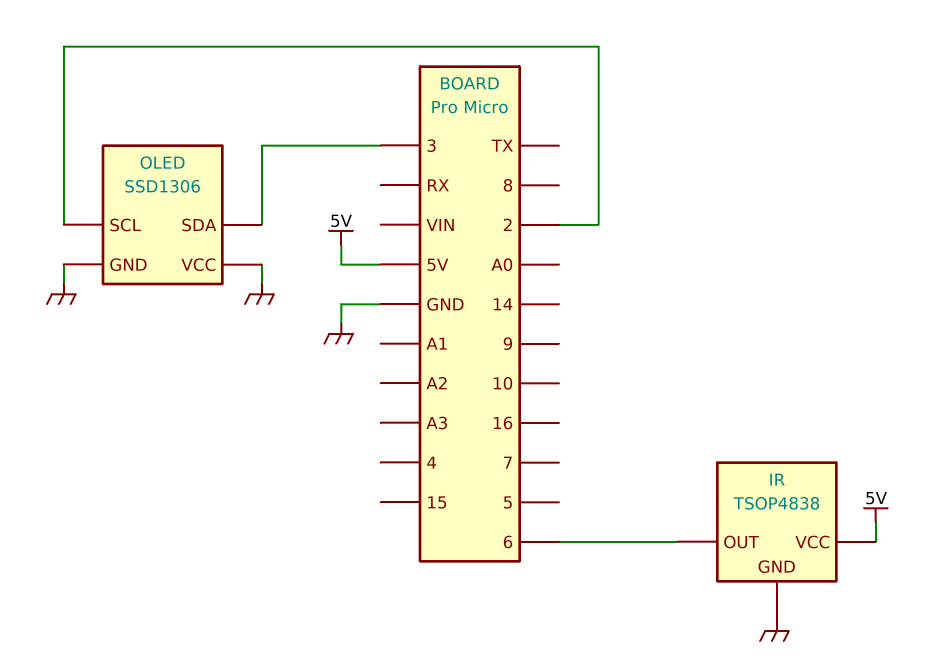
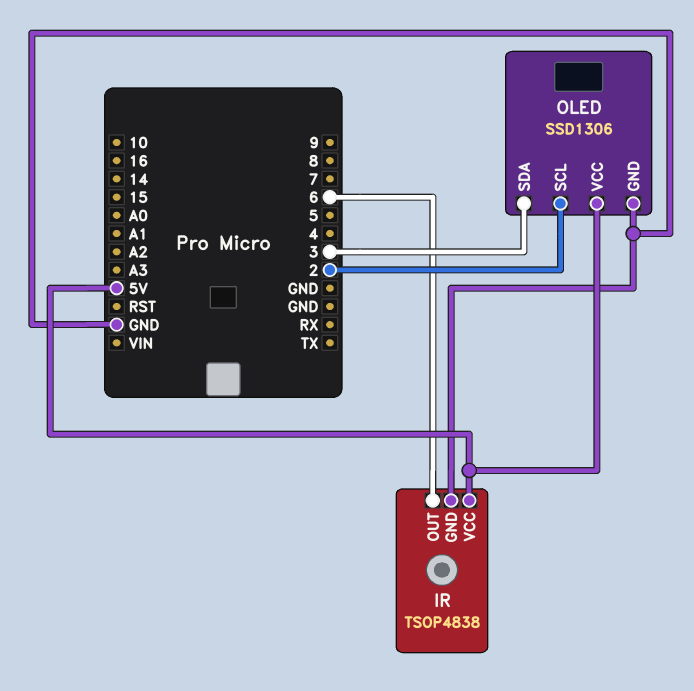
OLED pin VCC: GND -> 5V

